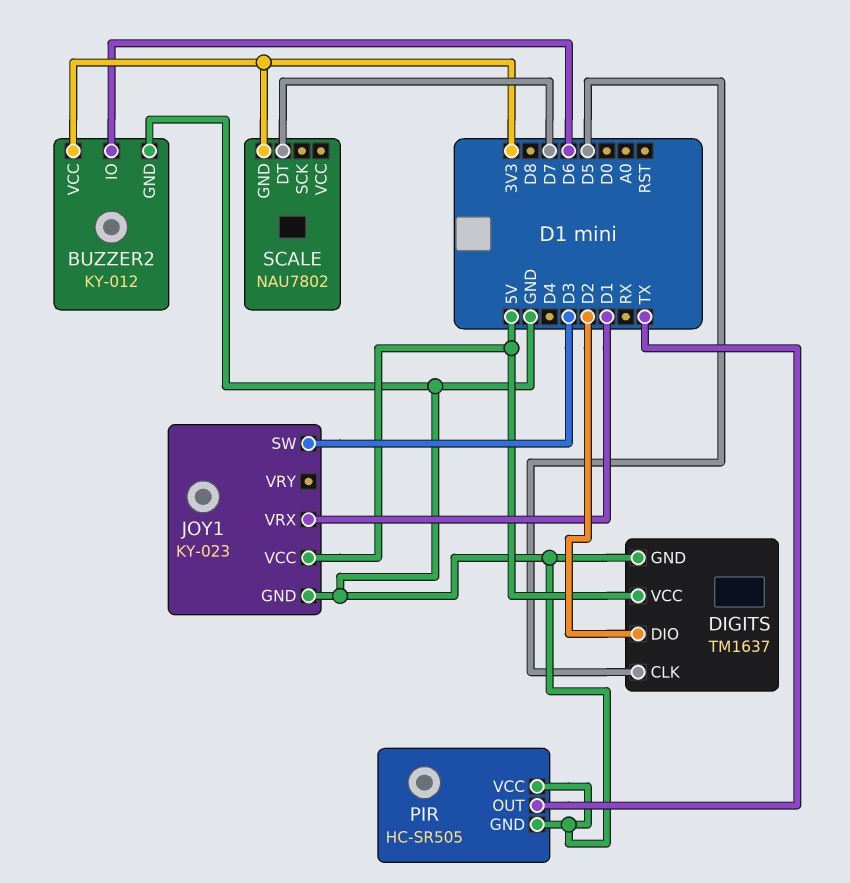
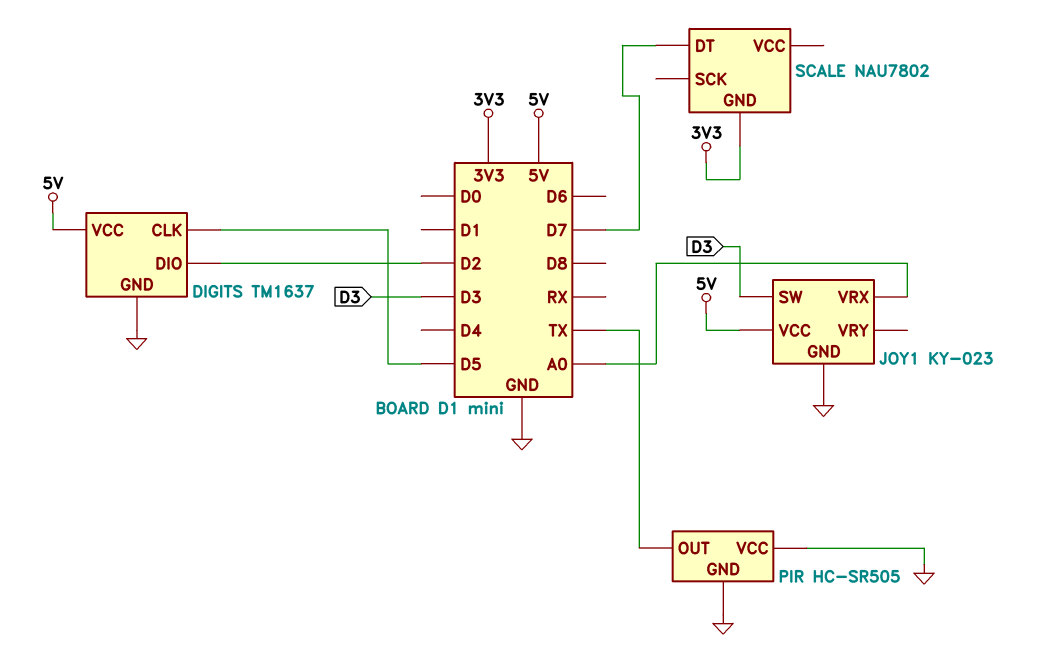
BUZZER2: KY-012 -> none
BUZZER2 pin GND: GND -> none
BUZZER2 pin IO: D6 -> none
BUZZER2 pin VCC: 3V3 -> none
JOY1 pin VRX: D1 -> A0

